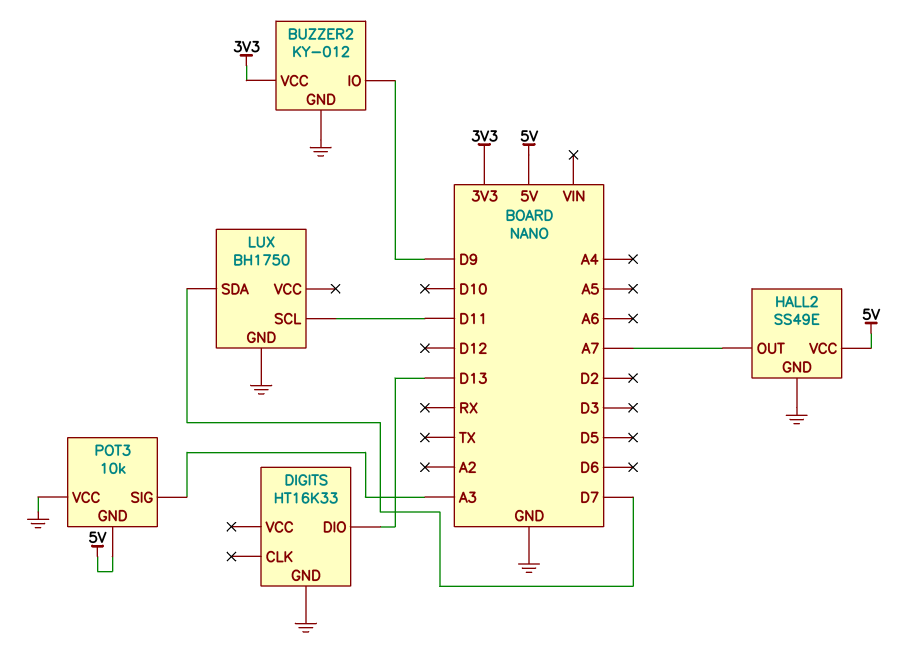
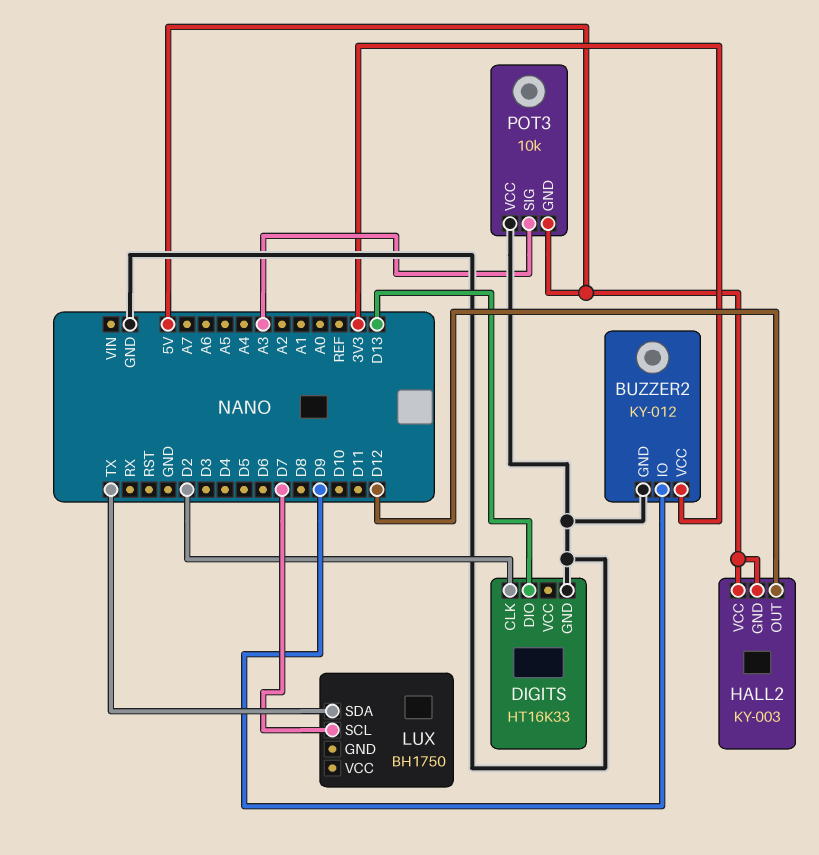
DIGITS pin CLK: none -> D2
HALL2: SS49E -> KY-003
HALL2 pin GND: GND -> 5V
HALL2 pin OUT: A7 -> D12
LUX pin GND: GND -> none
LUX pin SCL: D11 -> D7
LUX pin SDA: D7 -> TX

